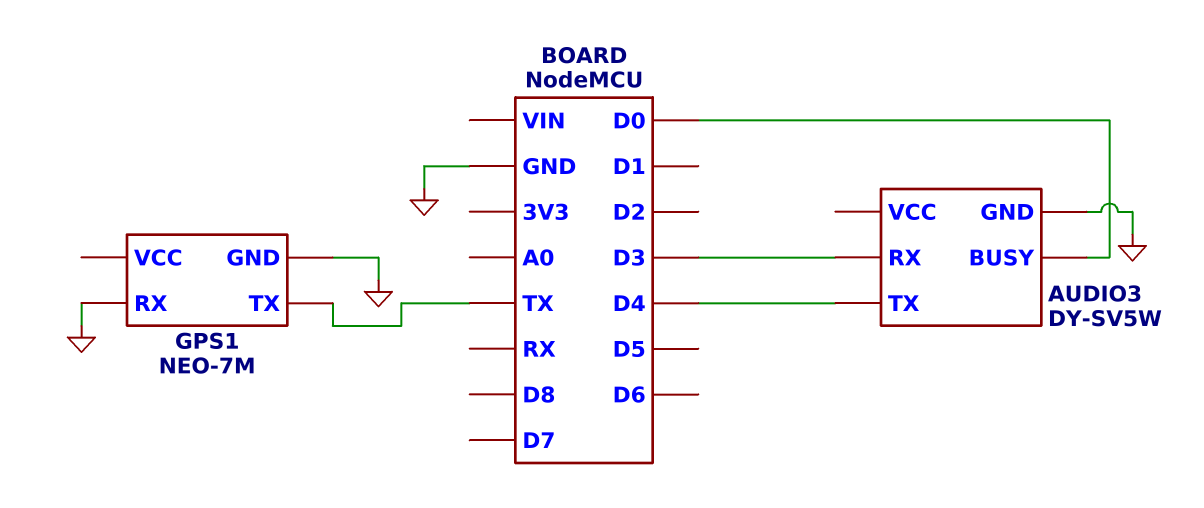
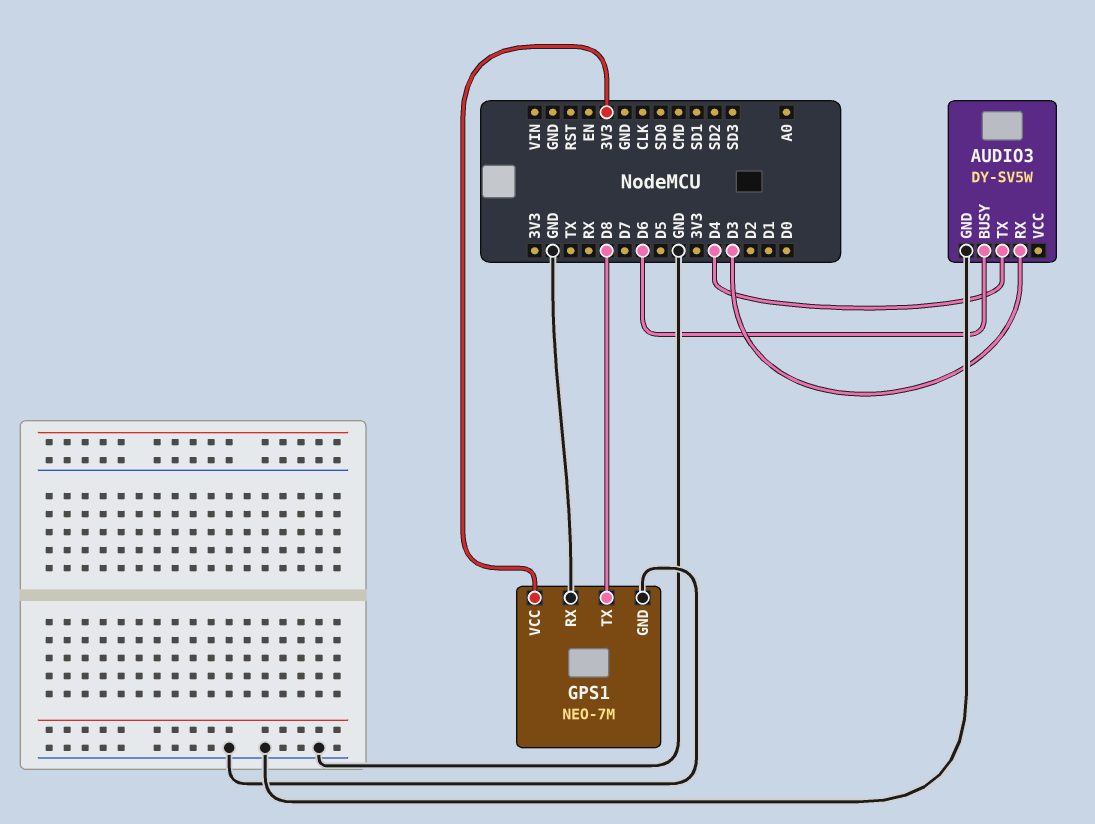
AUDIO3 pin BUSY: D0 -> D6
GPS1 pin TX: TX -> D8
GPS1 pin VCC: none -> 3V3

